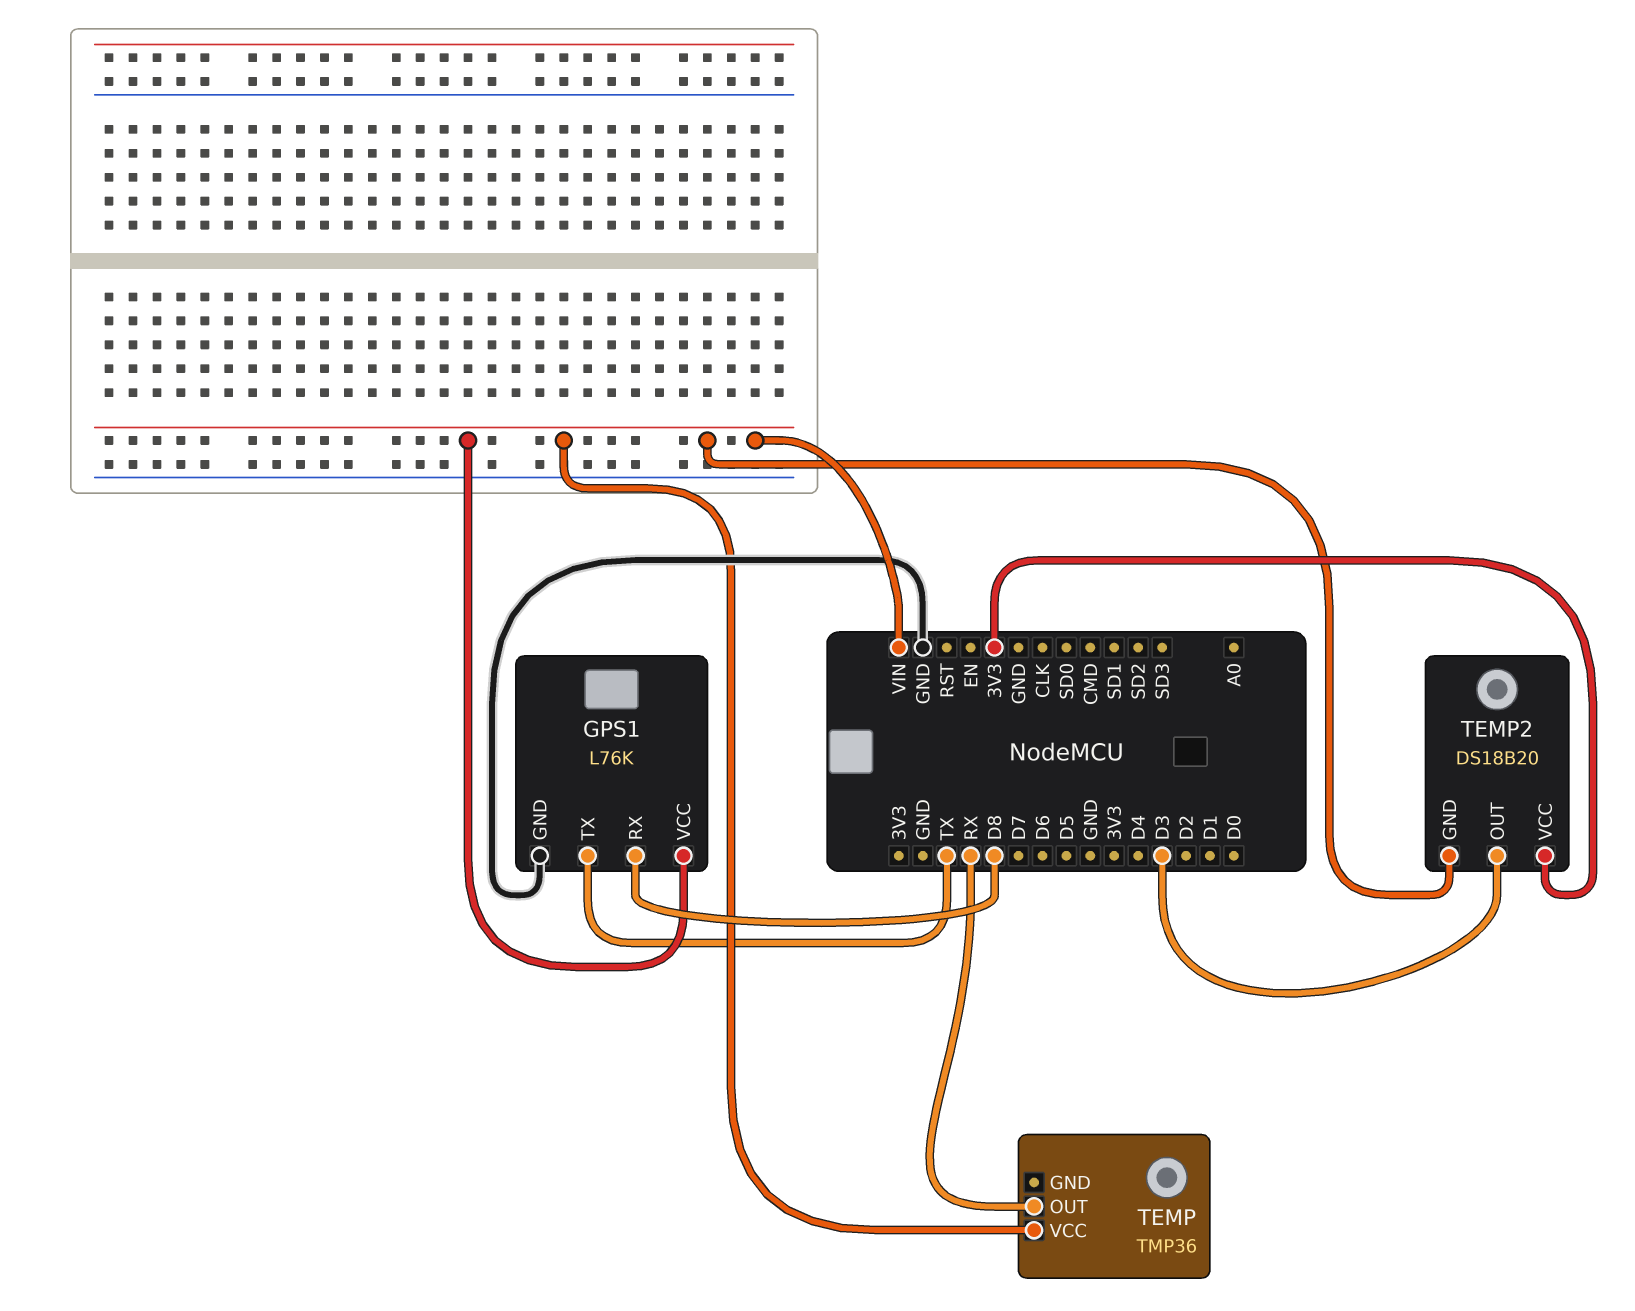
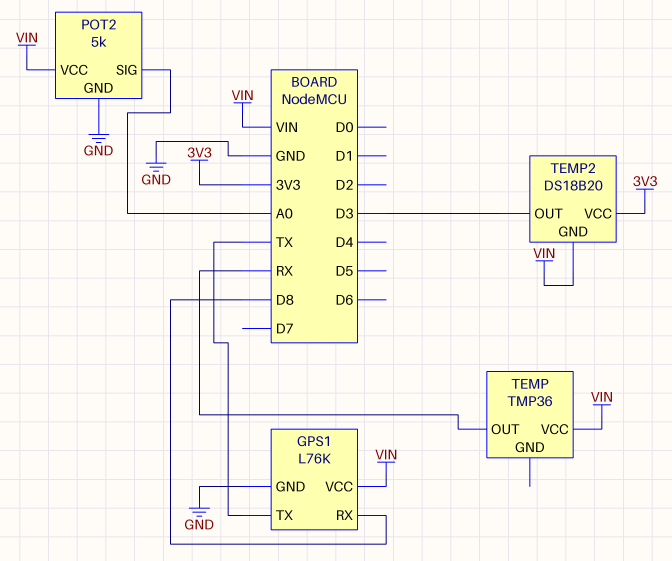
POT2: none -> 5k
POT2 pin GND: none -> GND
POT2 pin SIG: none -> A0
POT2 pin VCC: none -> VIN

